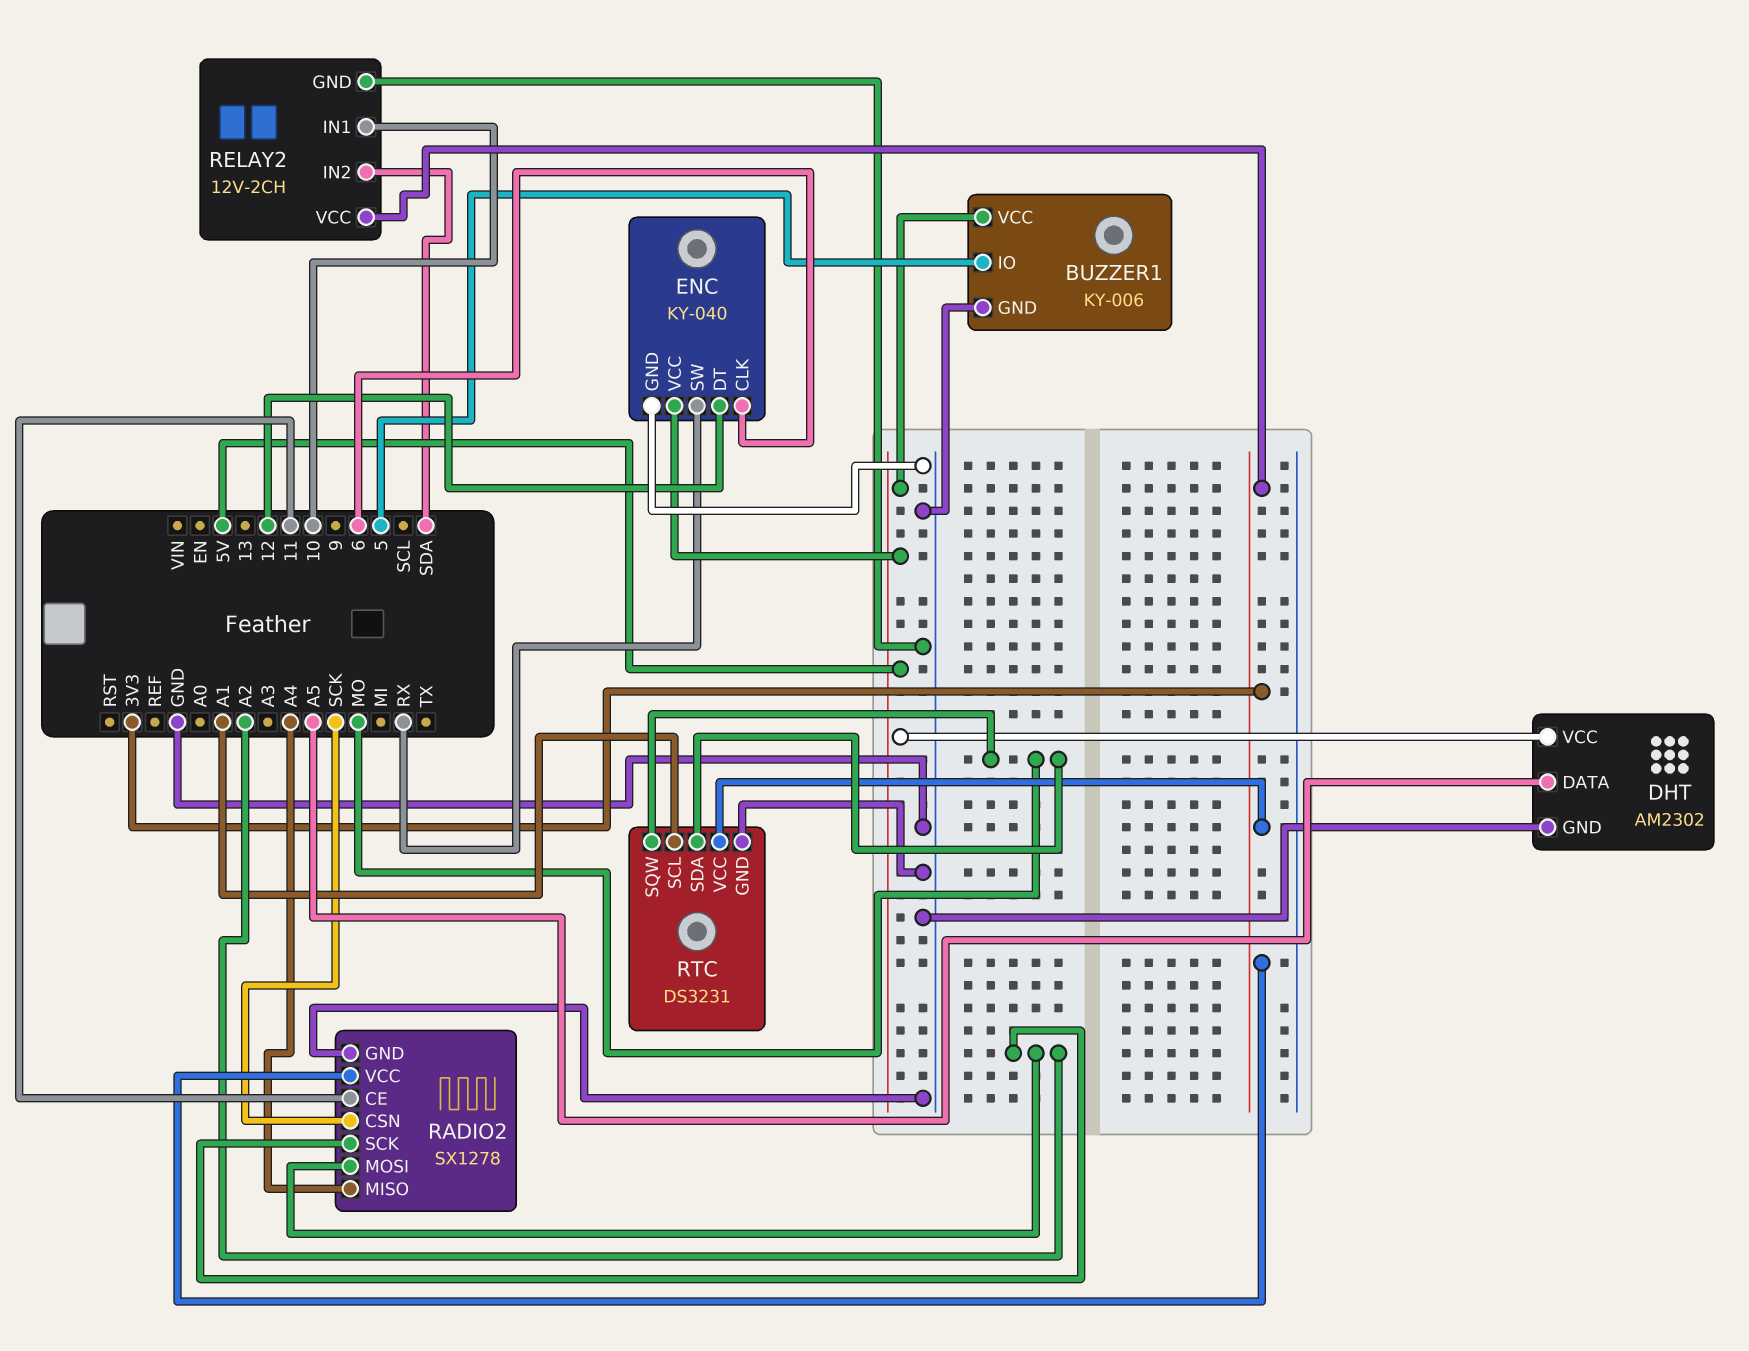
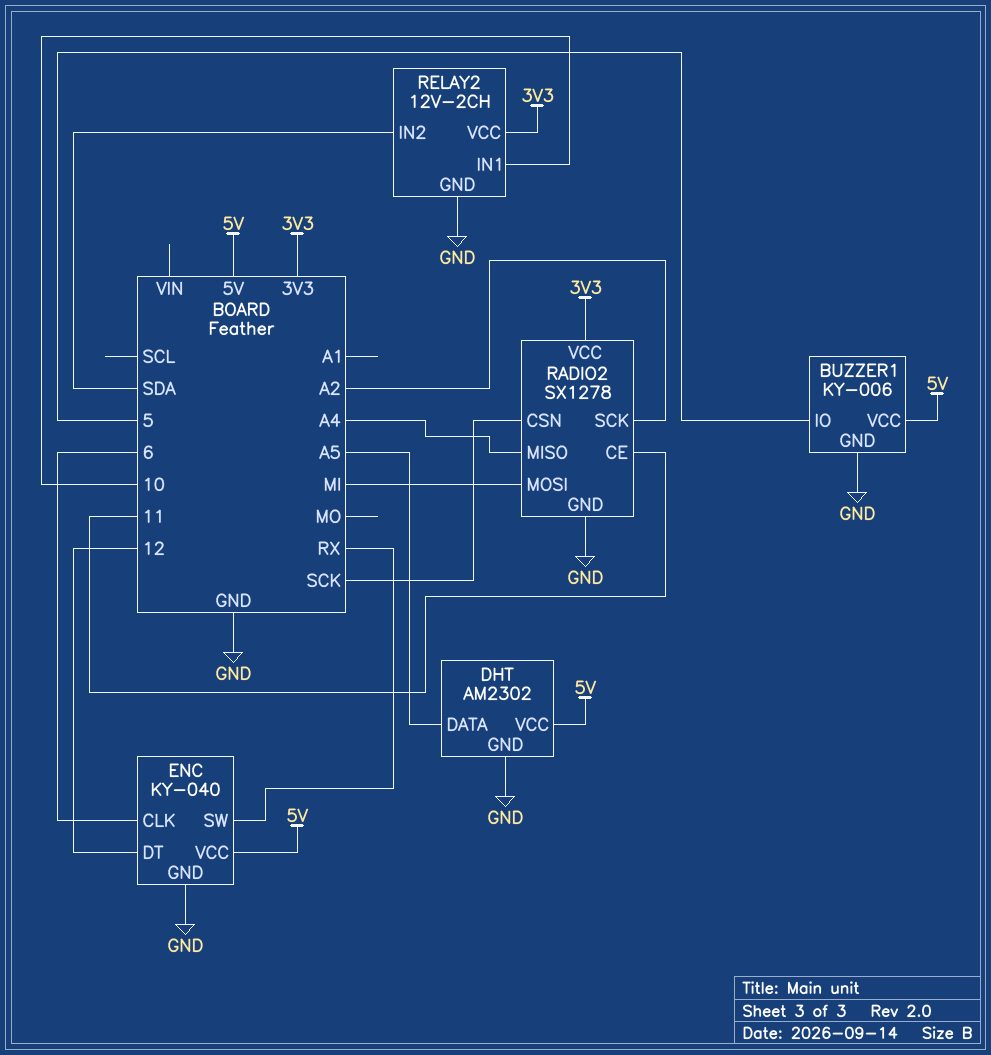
RADIO2 pin MOSI: A2 -> MI
RTC: DS3231 -> none
RTC pin GND: GND -> none
RTC pin SCL: A1 -> none
RTC pin SDA: MO -> none
RTC pin SQW: MO -> none
RTC pin VCC: 3V3 -> none

